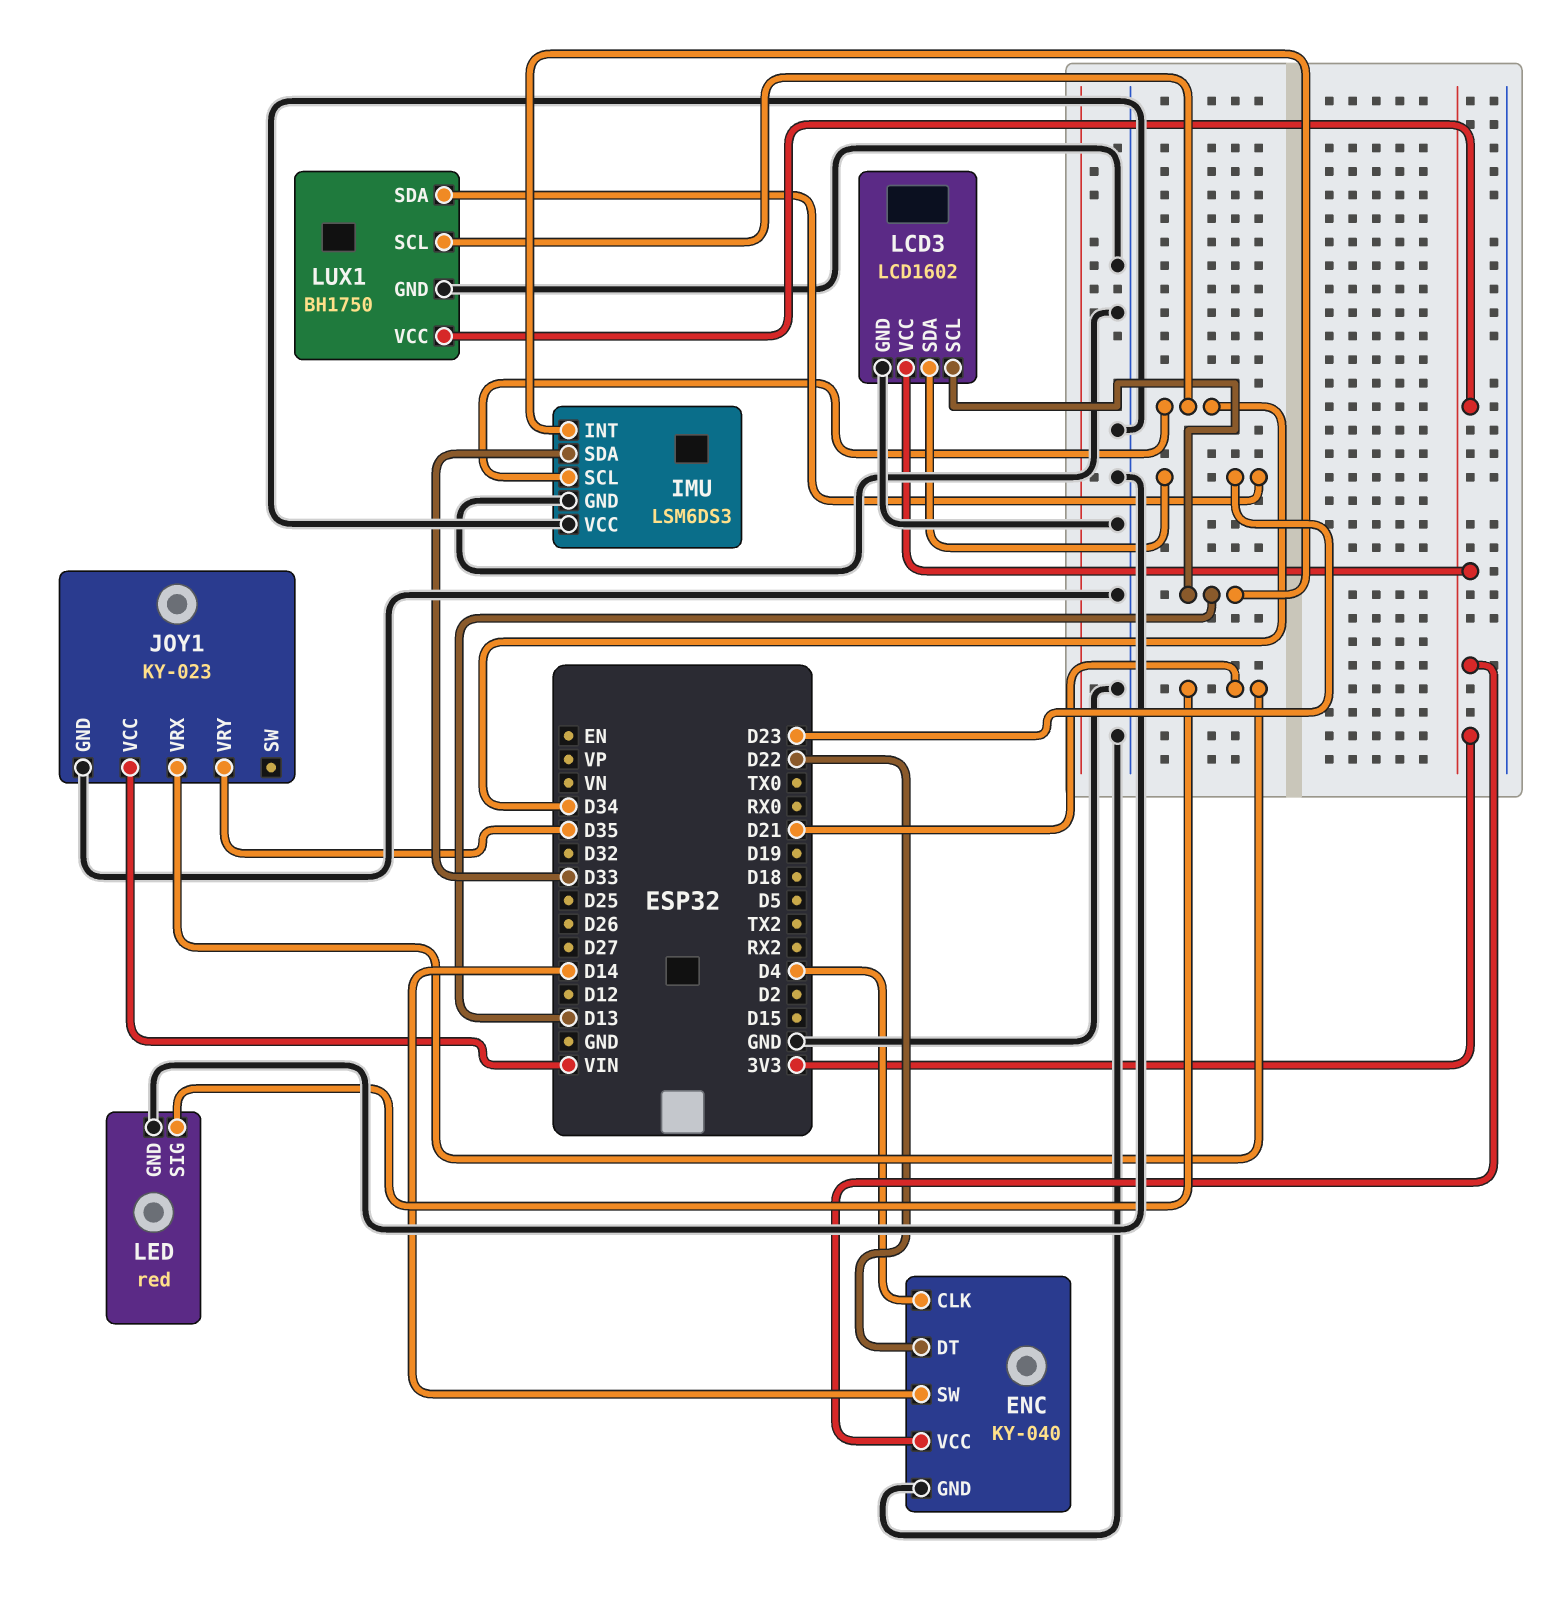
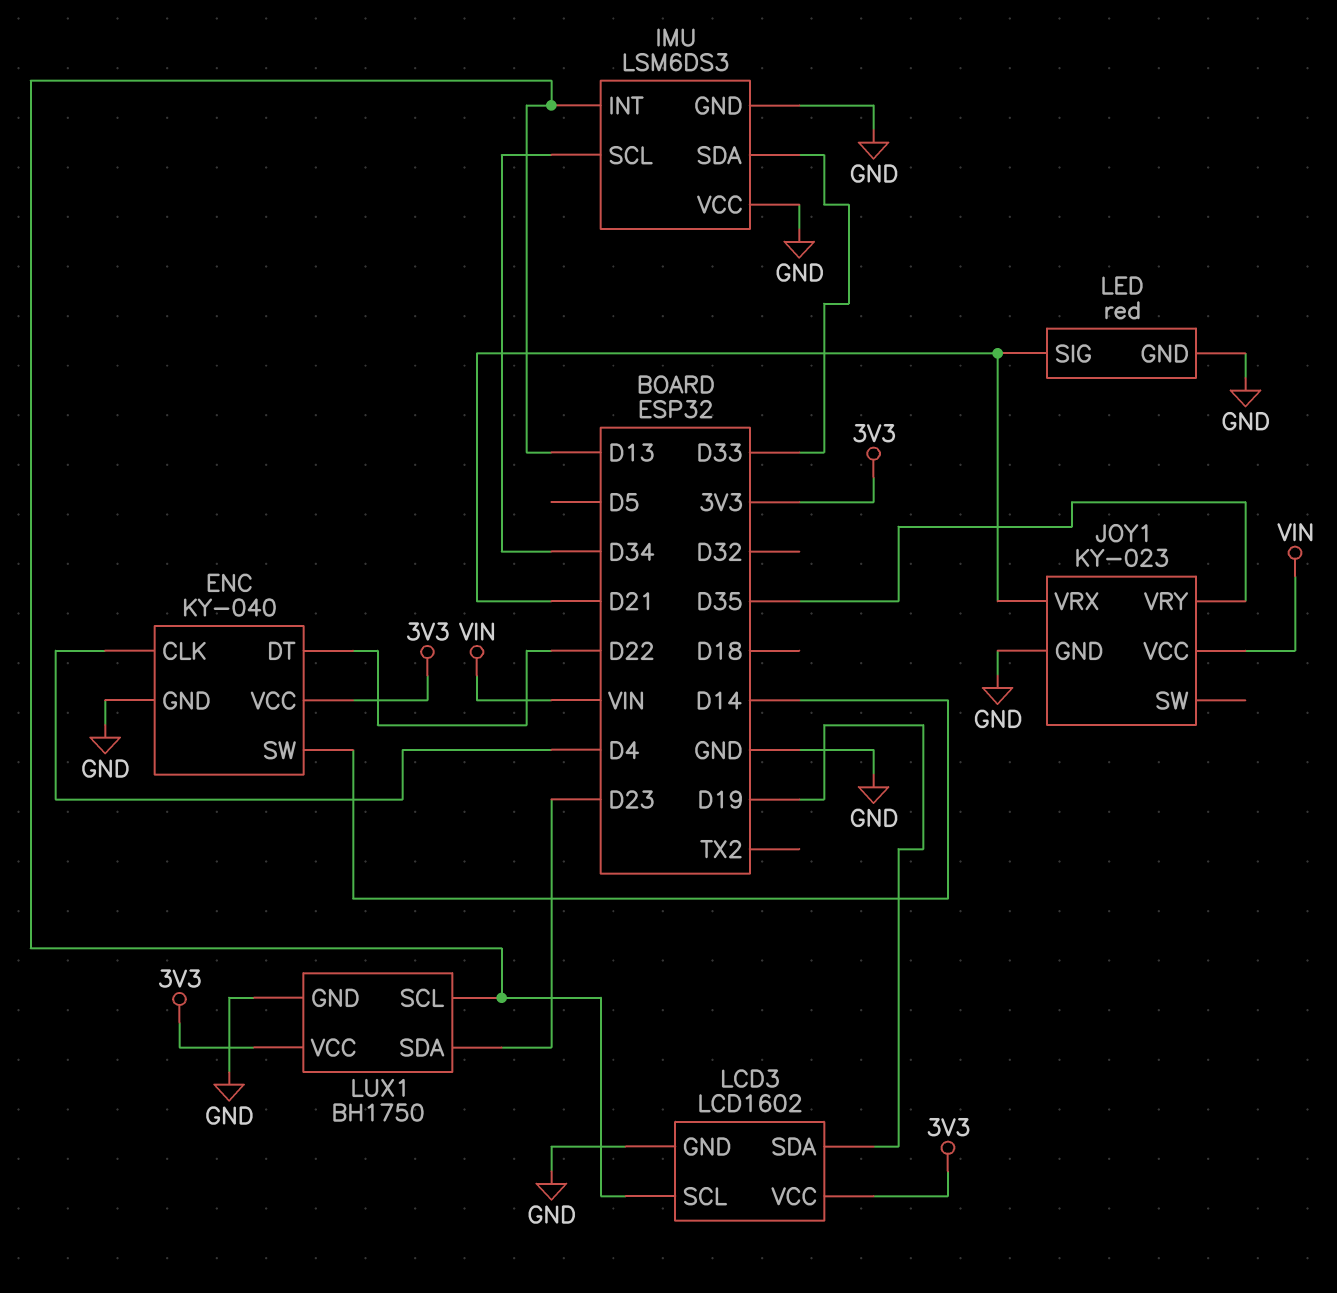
LCD3 pin SDA: D23 -> D19
LUX1 pin SCL: D34 -> D13

